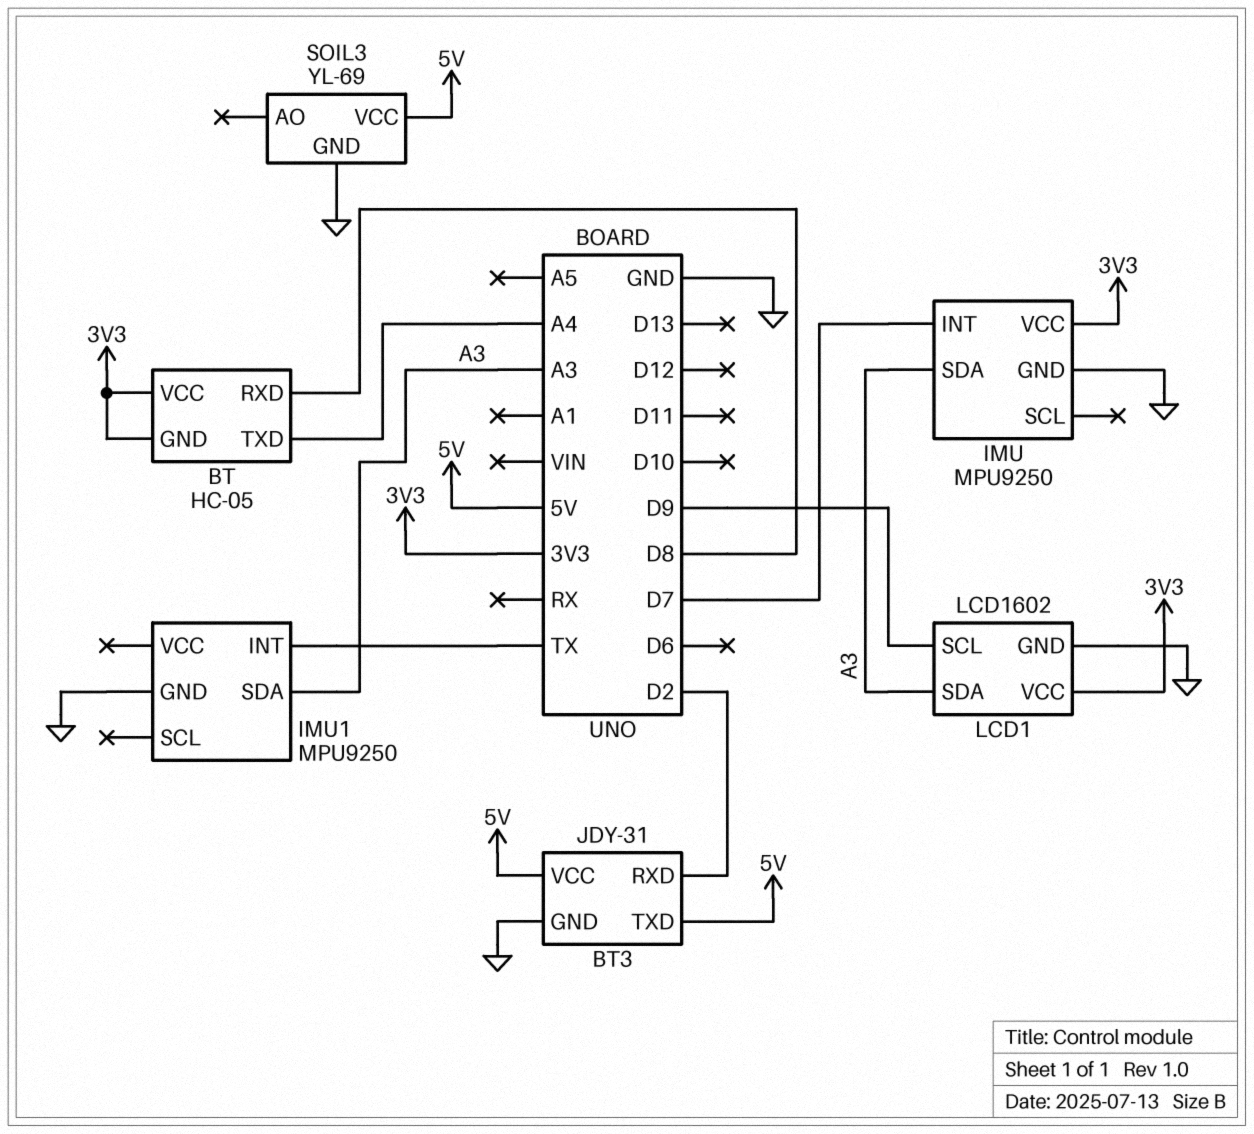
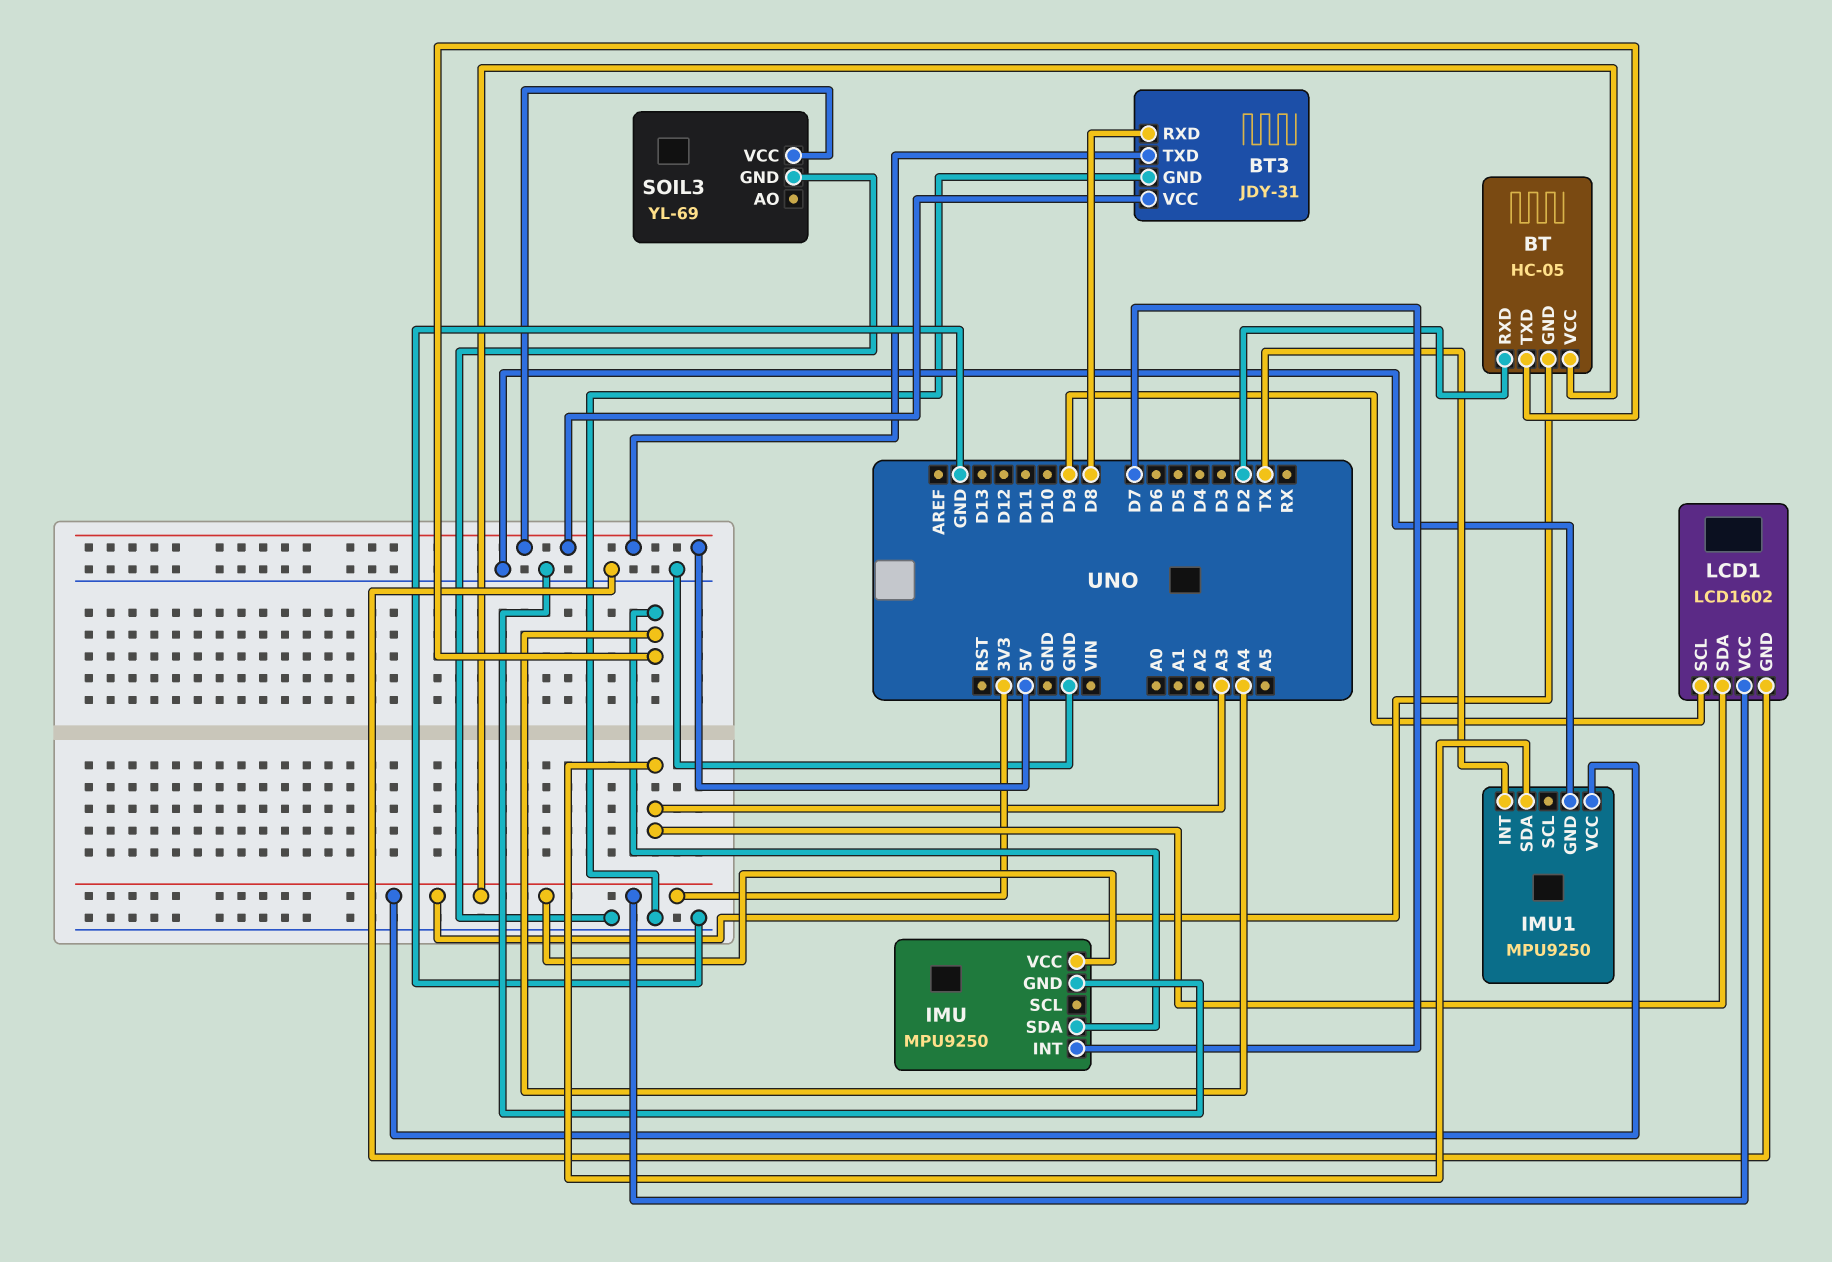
BT pin RXD: D8 -> D2
BT3 pin RXD: D2 -> D8
IMU pin SDA: A3 -> A4
IMU1 pin VCC: none -> 3V3

